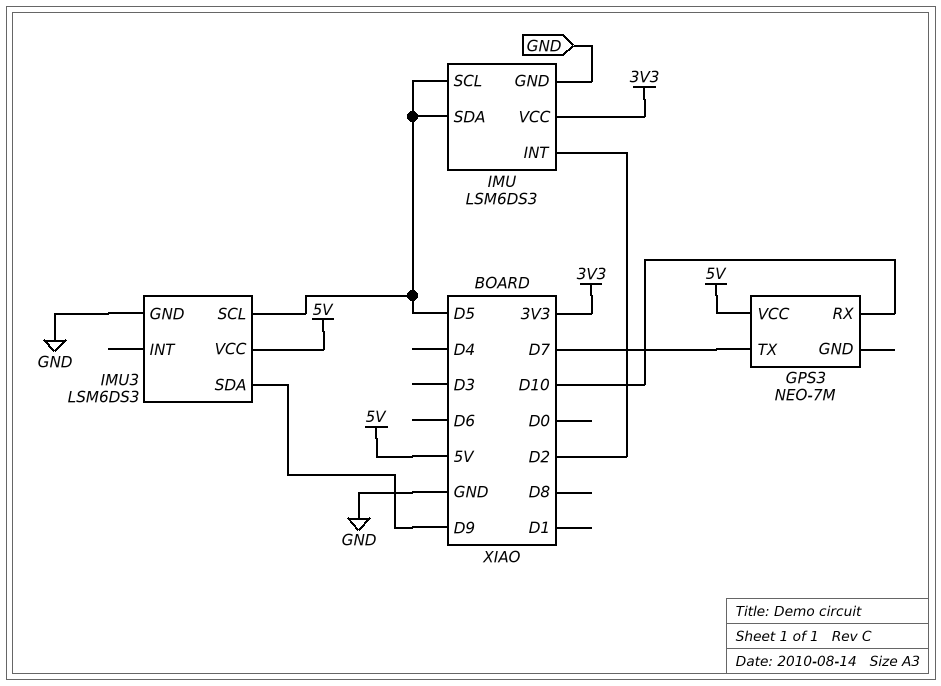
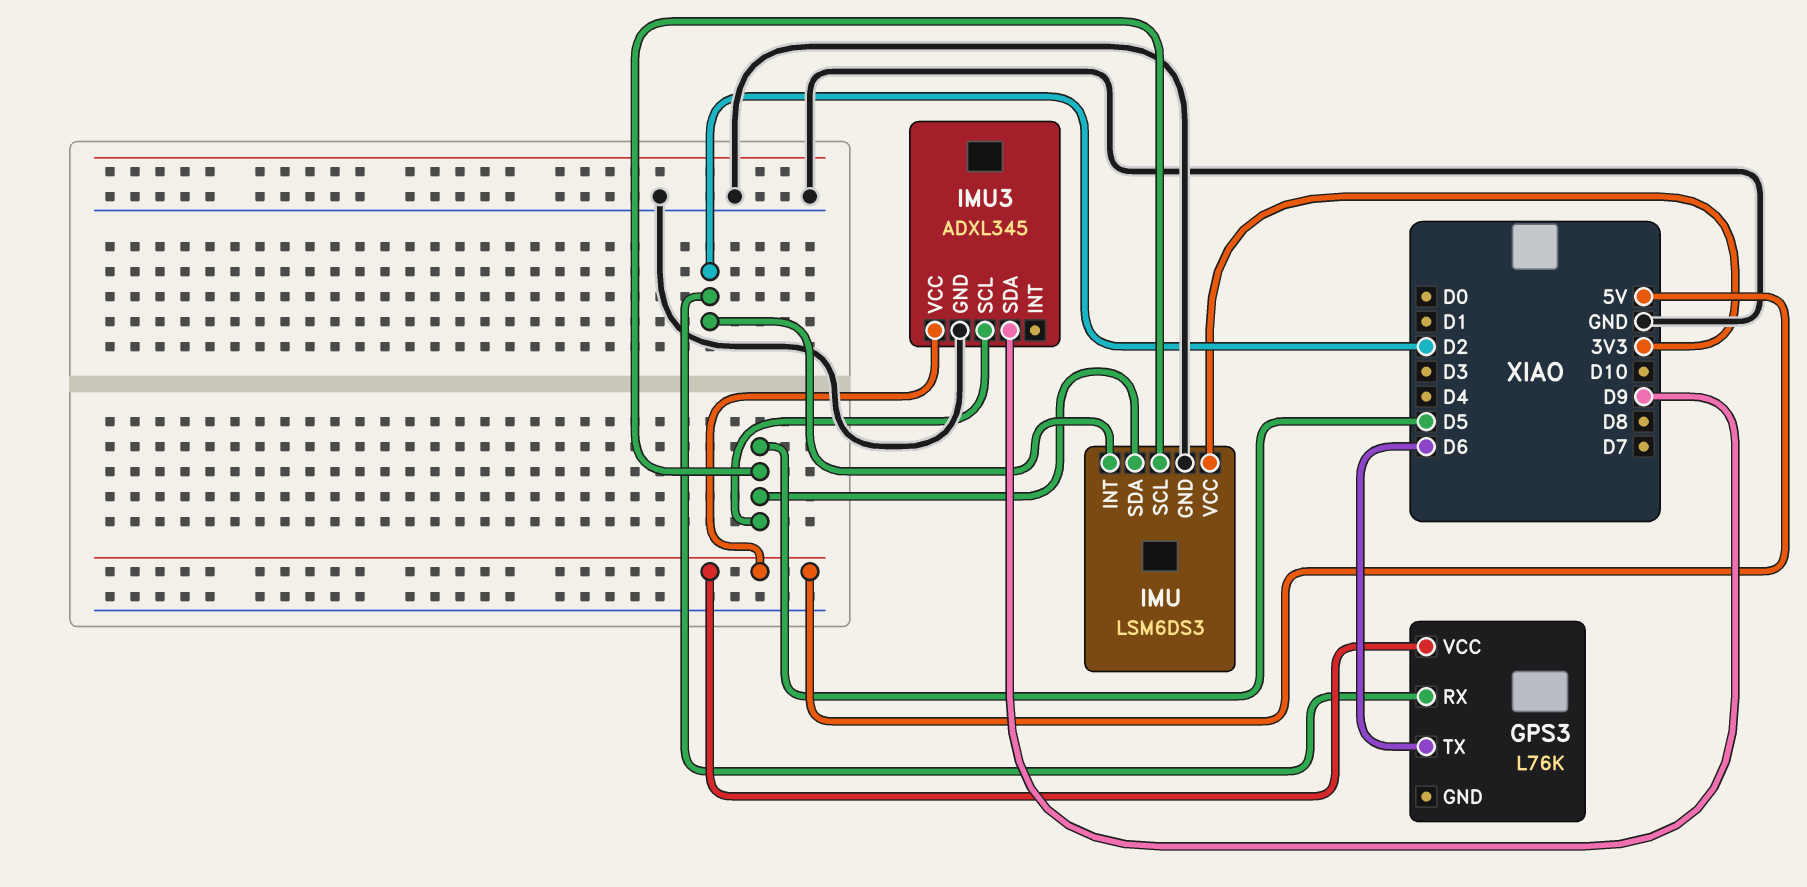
GPS3: NEO-7M -> L76K
GPS3 pin RX: D10 -> D2
GPS3 pin TX: D7 -> D6
IMU3: LSM6DS3 -> ADXL345

